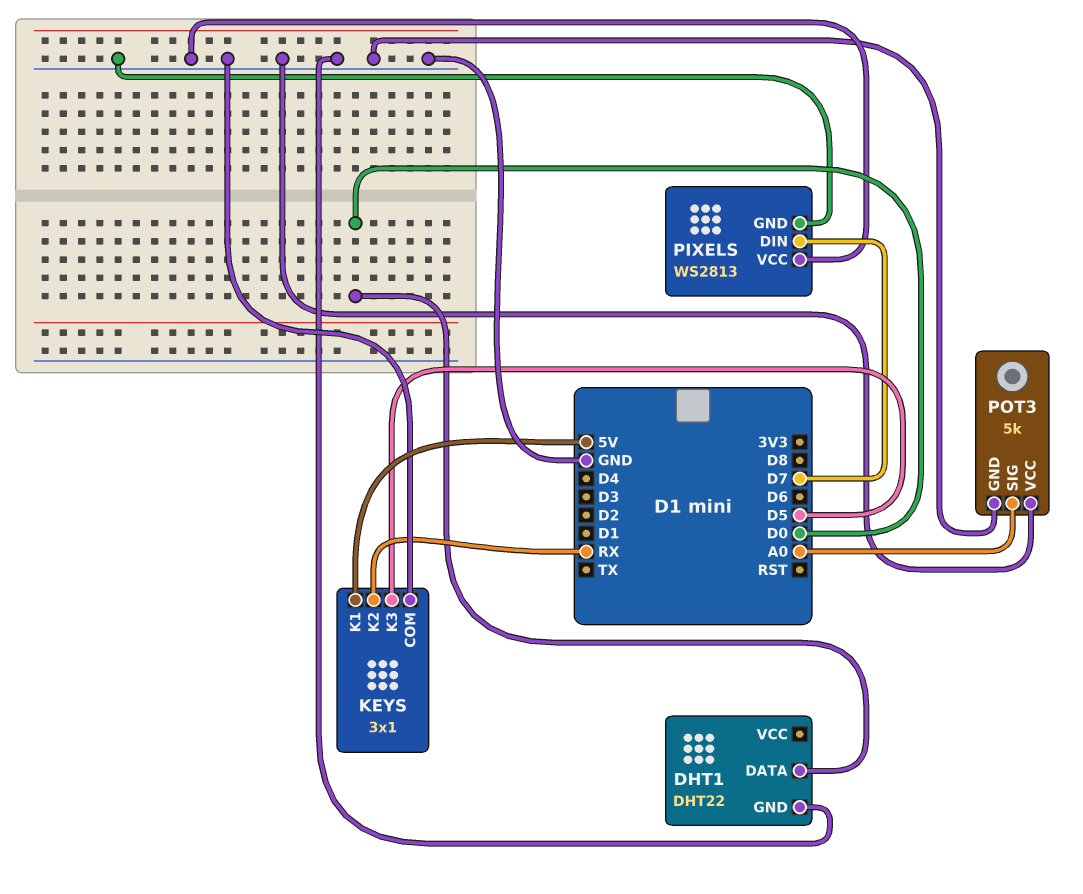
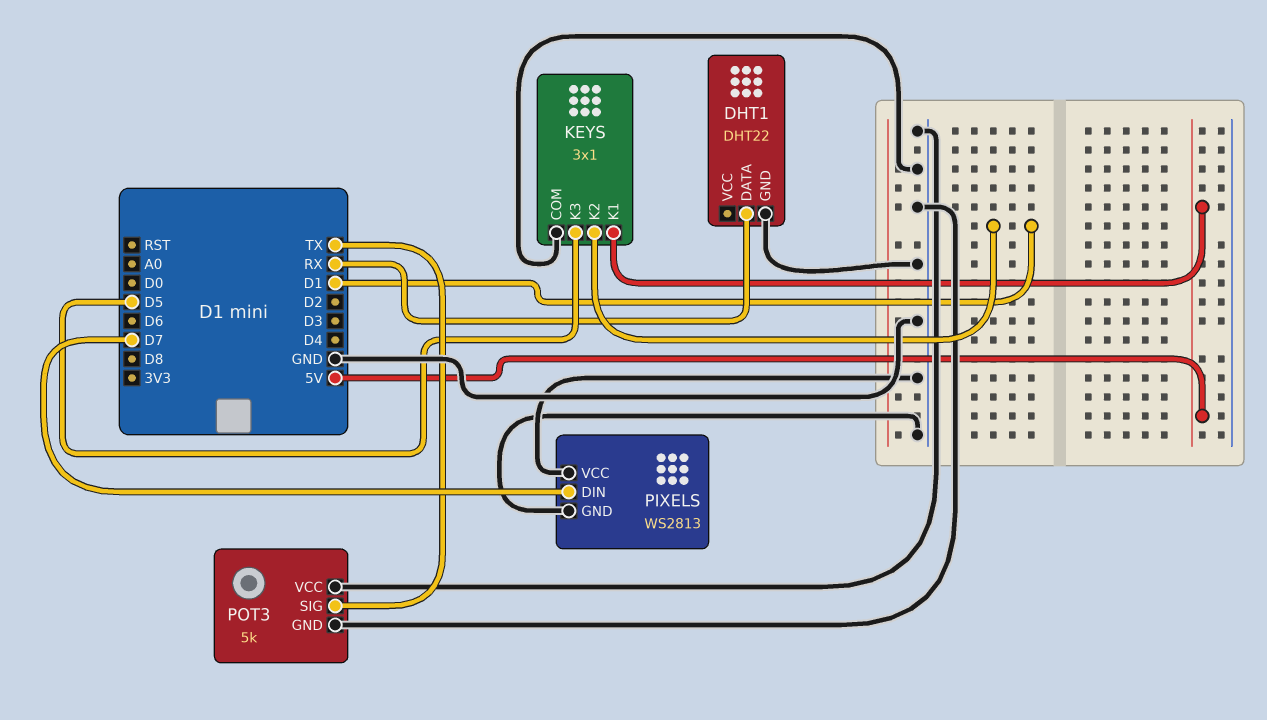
DHT1 pin DATA: D0 -> RX
KEYS pin K2: RX -> D1
POT3 pin SIG: A0 -> TX

